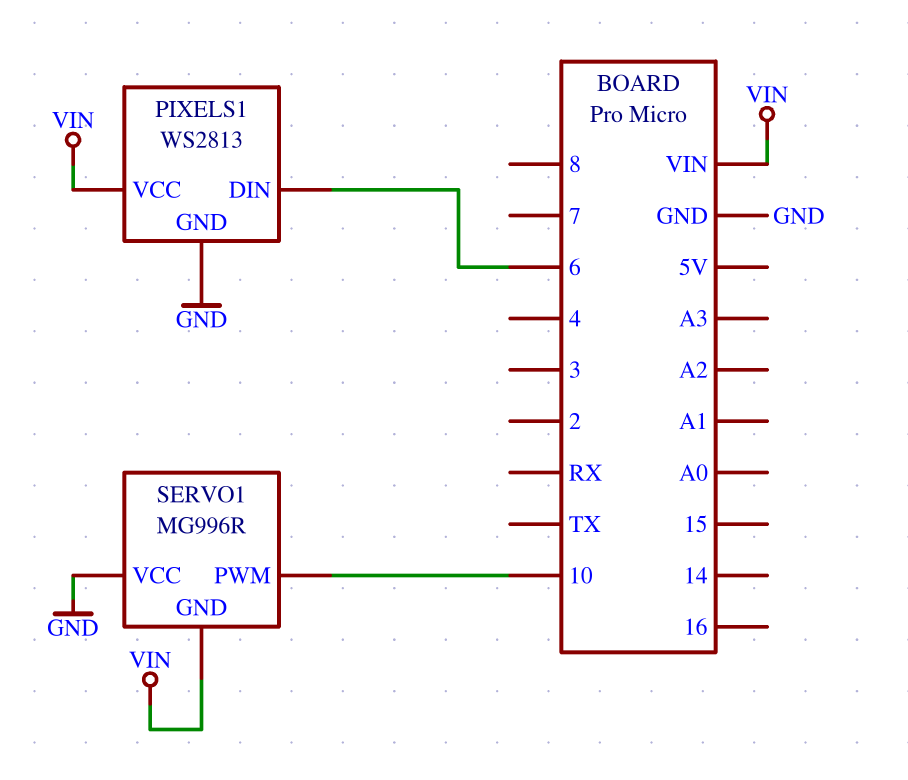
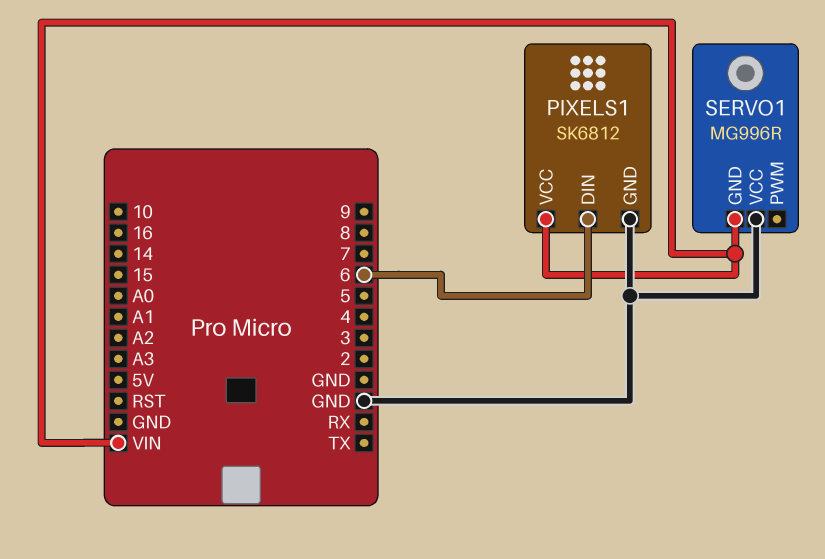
PIXELS1: WS2813 -> SK6812
SERVO1 pin PWM: 10 -> none

